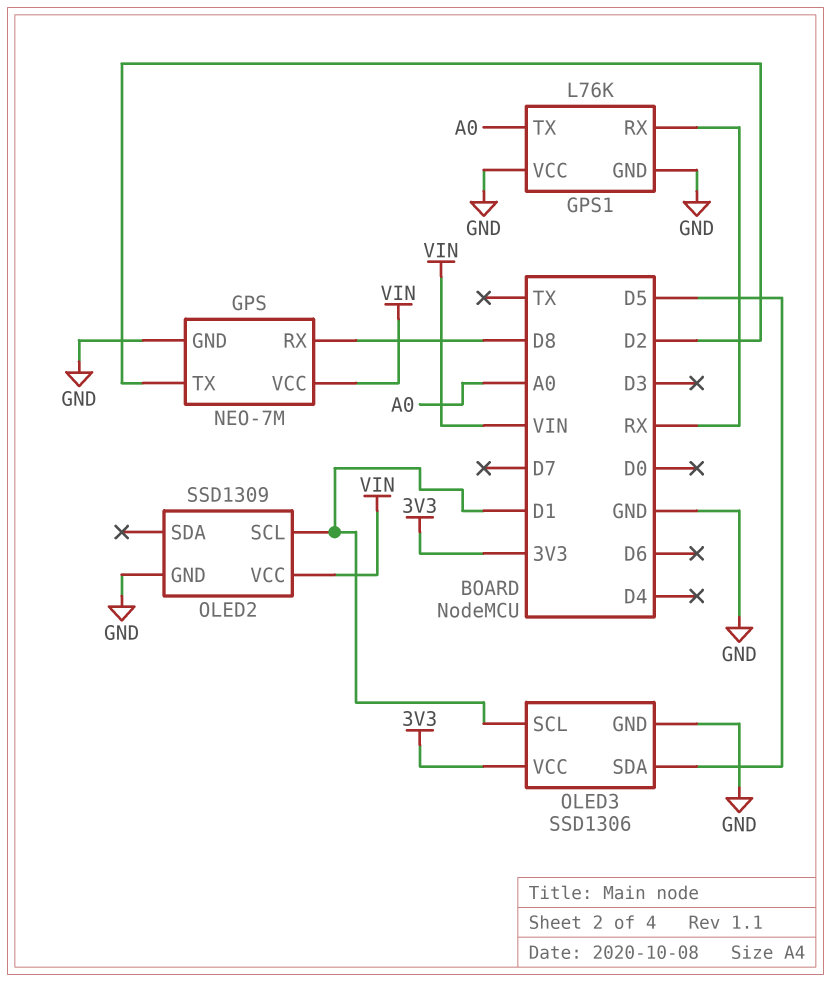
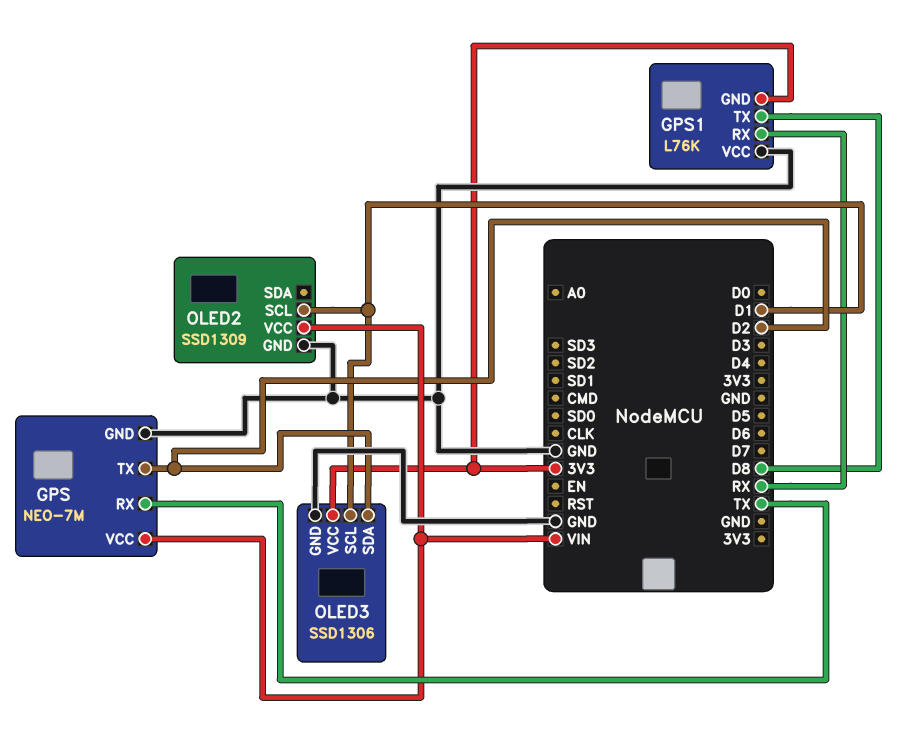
GPS pin RX: D8 -> TX
GPS1 pin GND: GND -> 3V3
GPS1 pin TX: A0 -> D8
OLED3 pin SDA: D5 -> D2

